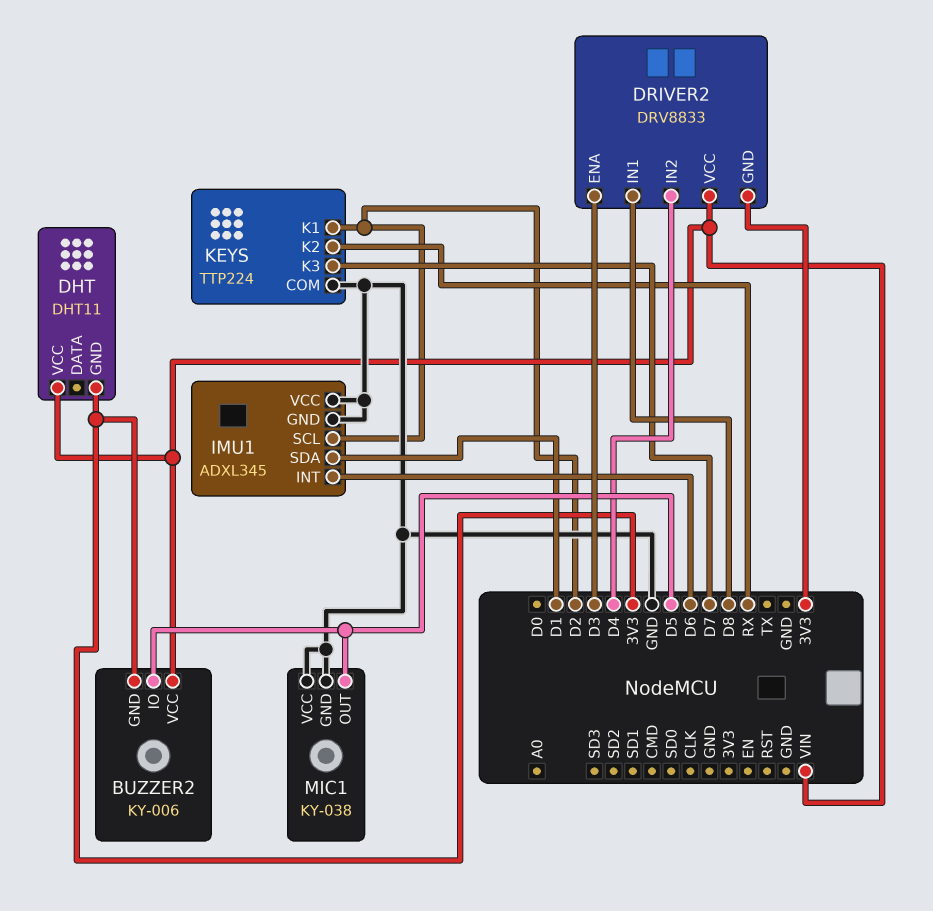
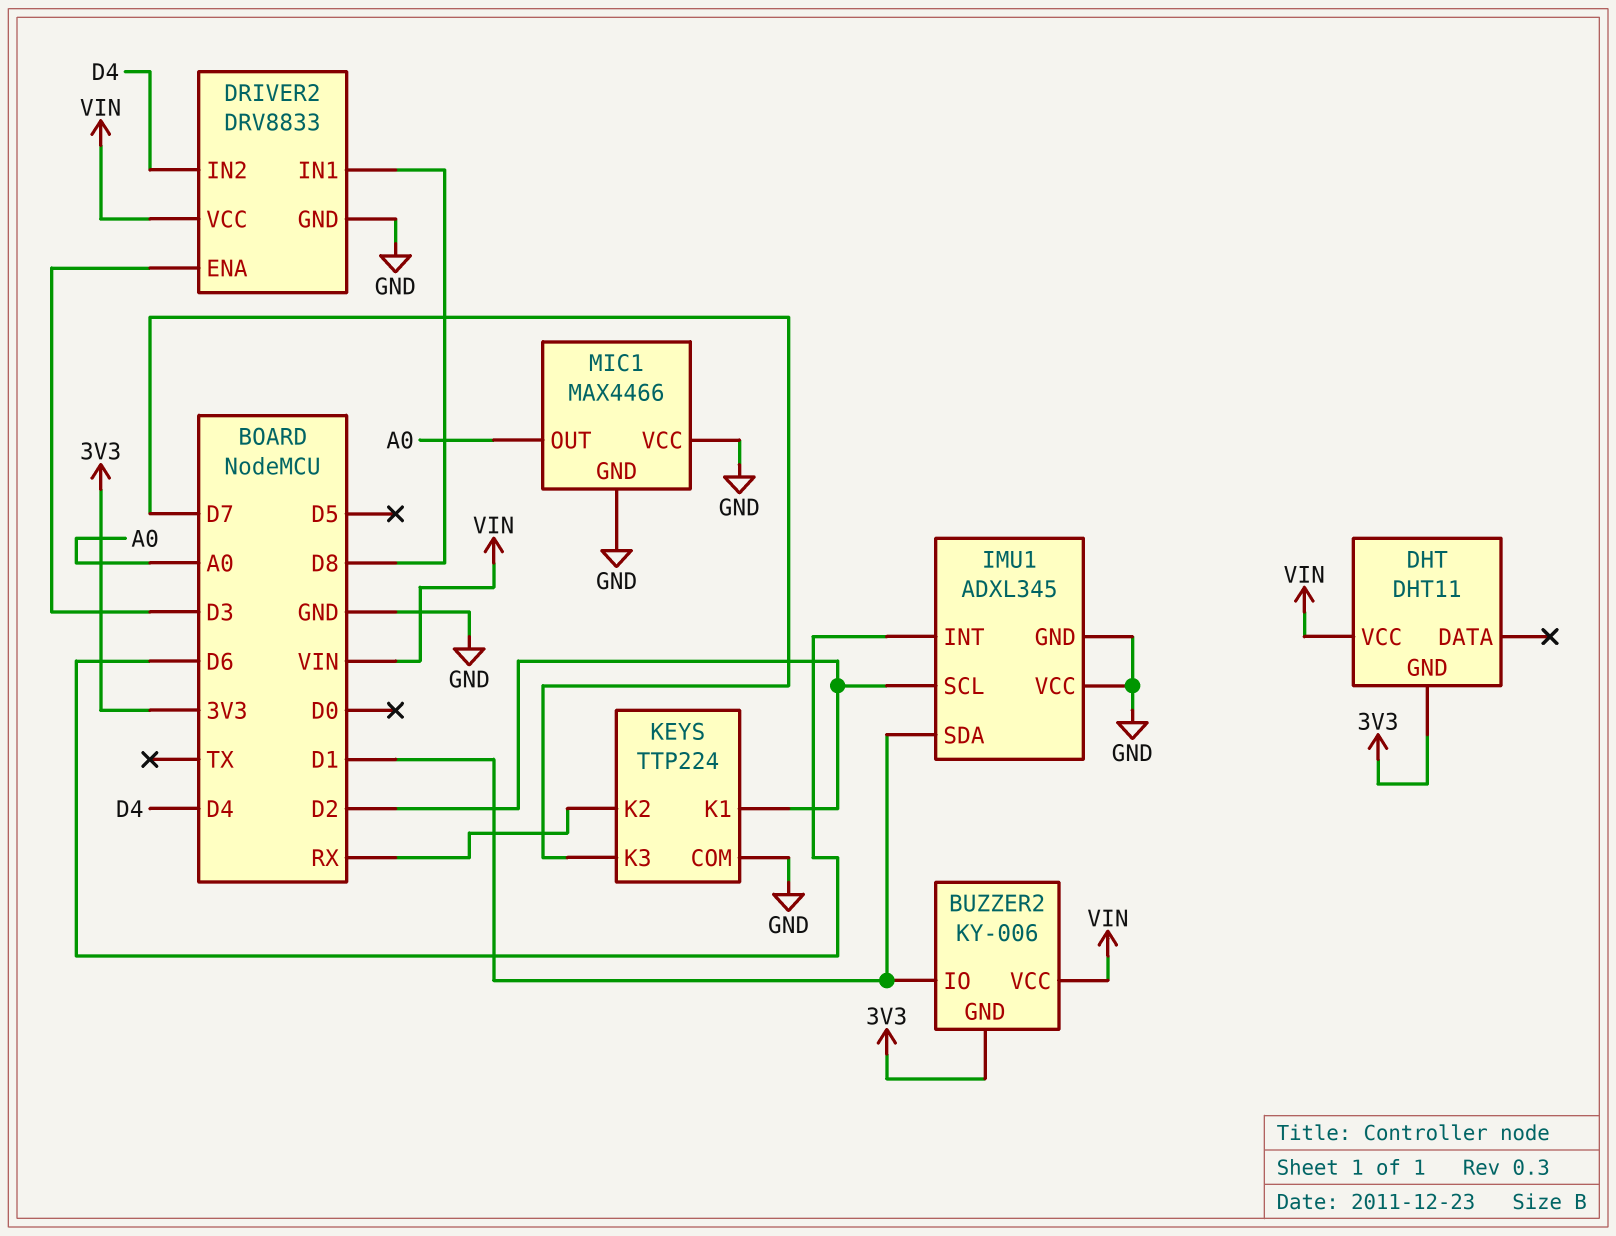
BUZZER2 pin IO: D5 -> D1
DRIVER2 pin GND: 3V3 -> GND
MIC1: KY-038 -> MAX4466
MIC1 pin OUT: D5 -> A0

